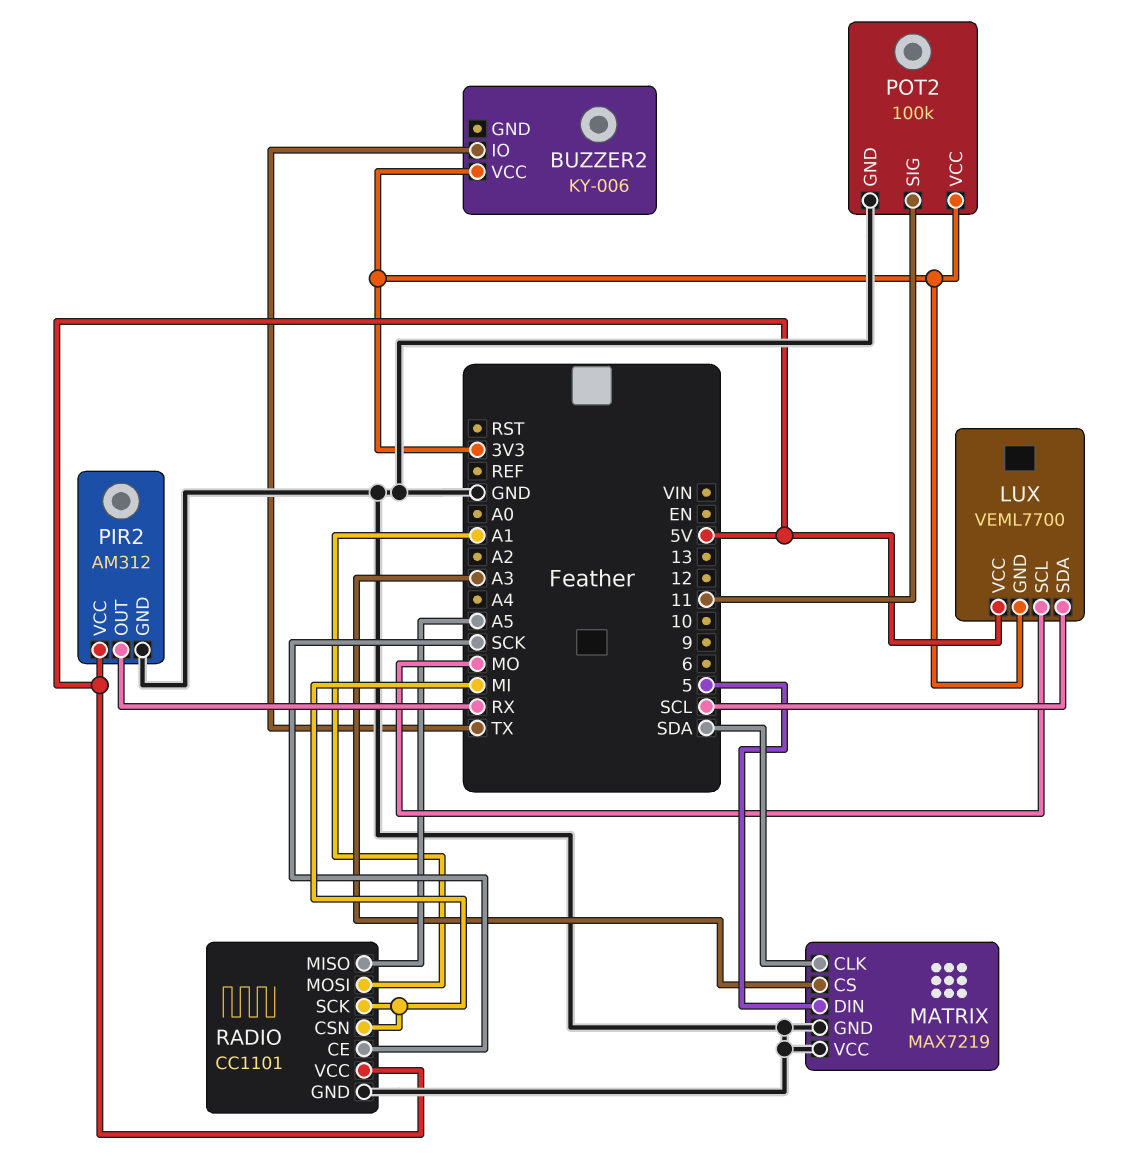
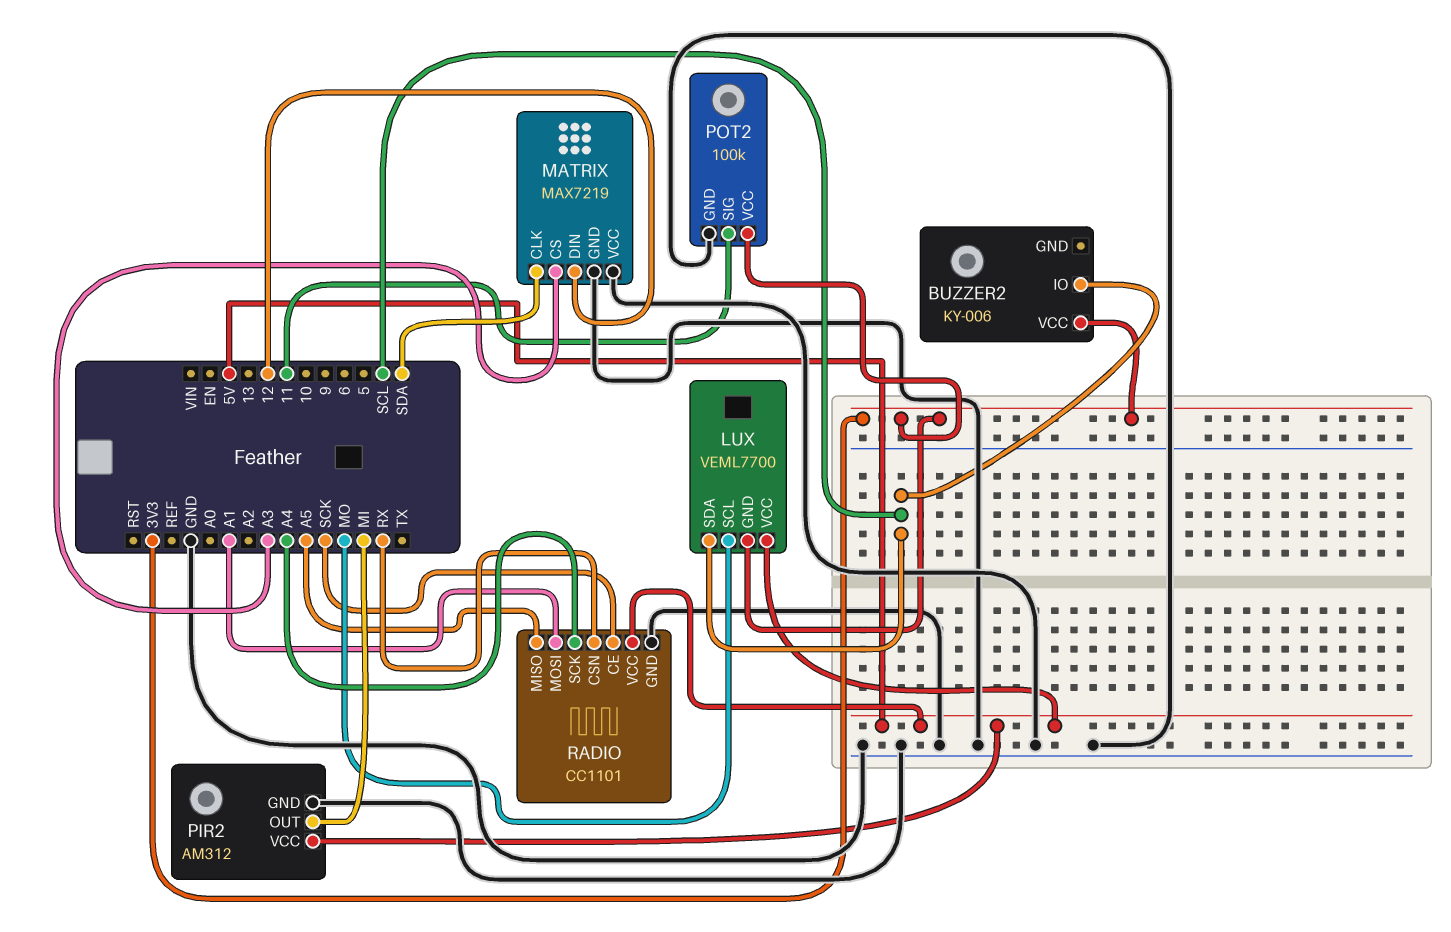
BUZZER2 pin IO: TX -> SCL
MATRIX pin DIN: 5 -> 12
PIR2 pin OUT: RX -> MI
RADIO pin CSN: MI -> RX
RADIO pin SCK: MI -> A4

